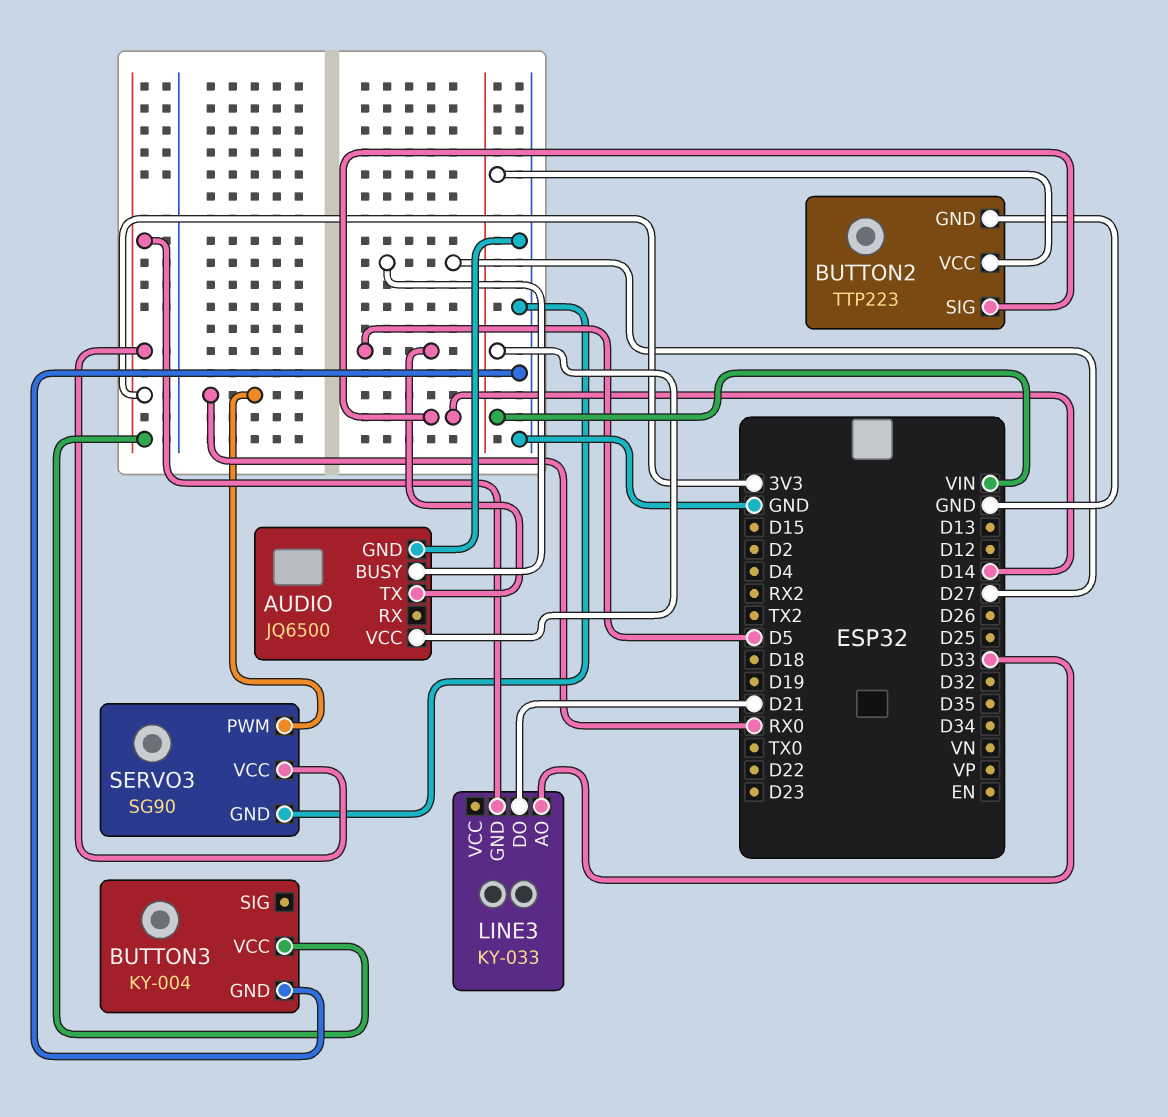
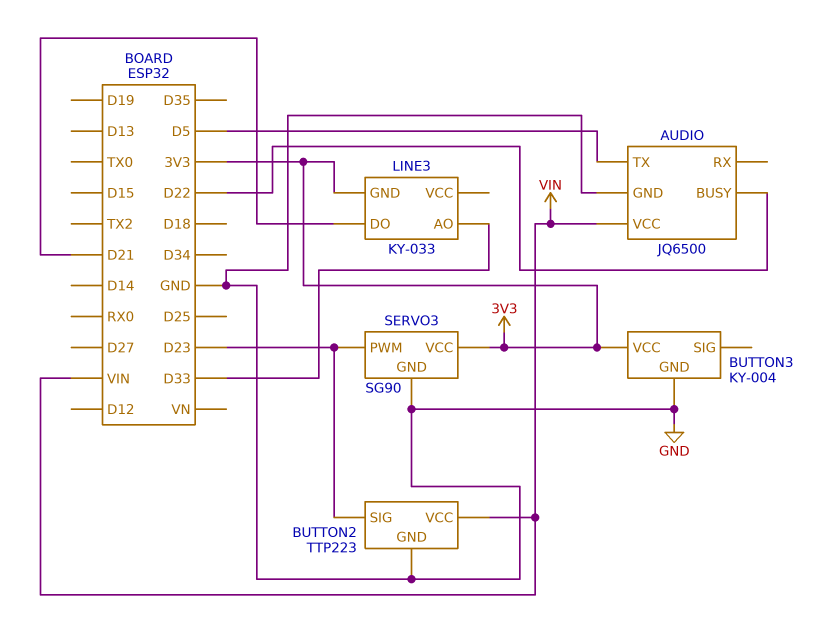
AUDIO pin BUSY: D27 -> D22
BUTTON2 pin SIG: D14 -> D23
SERVO3 pin PWM: RX0 -> D23

